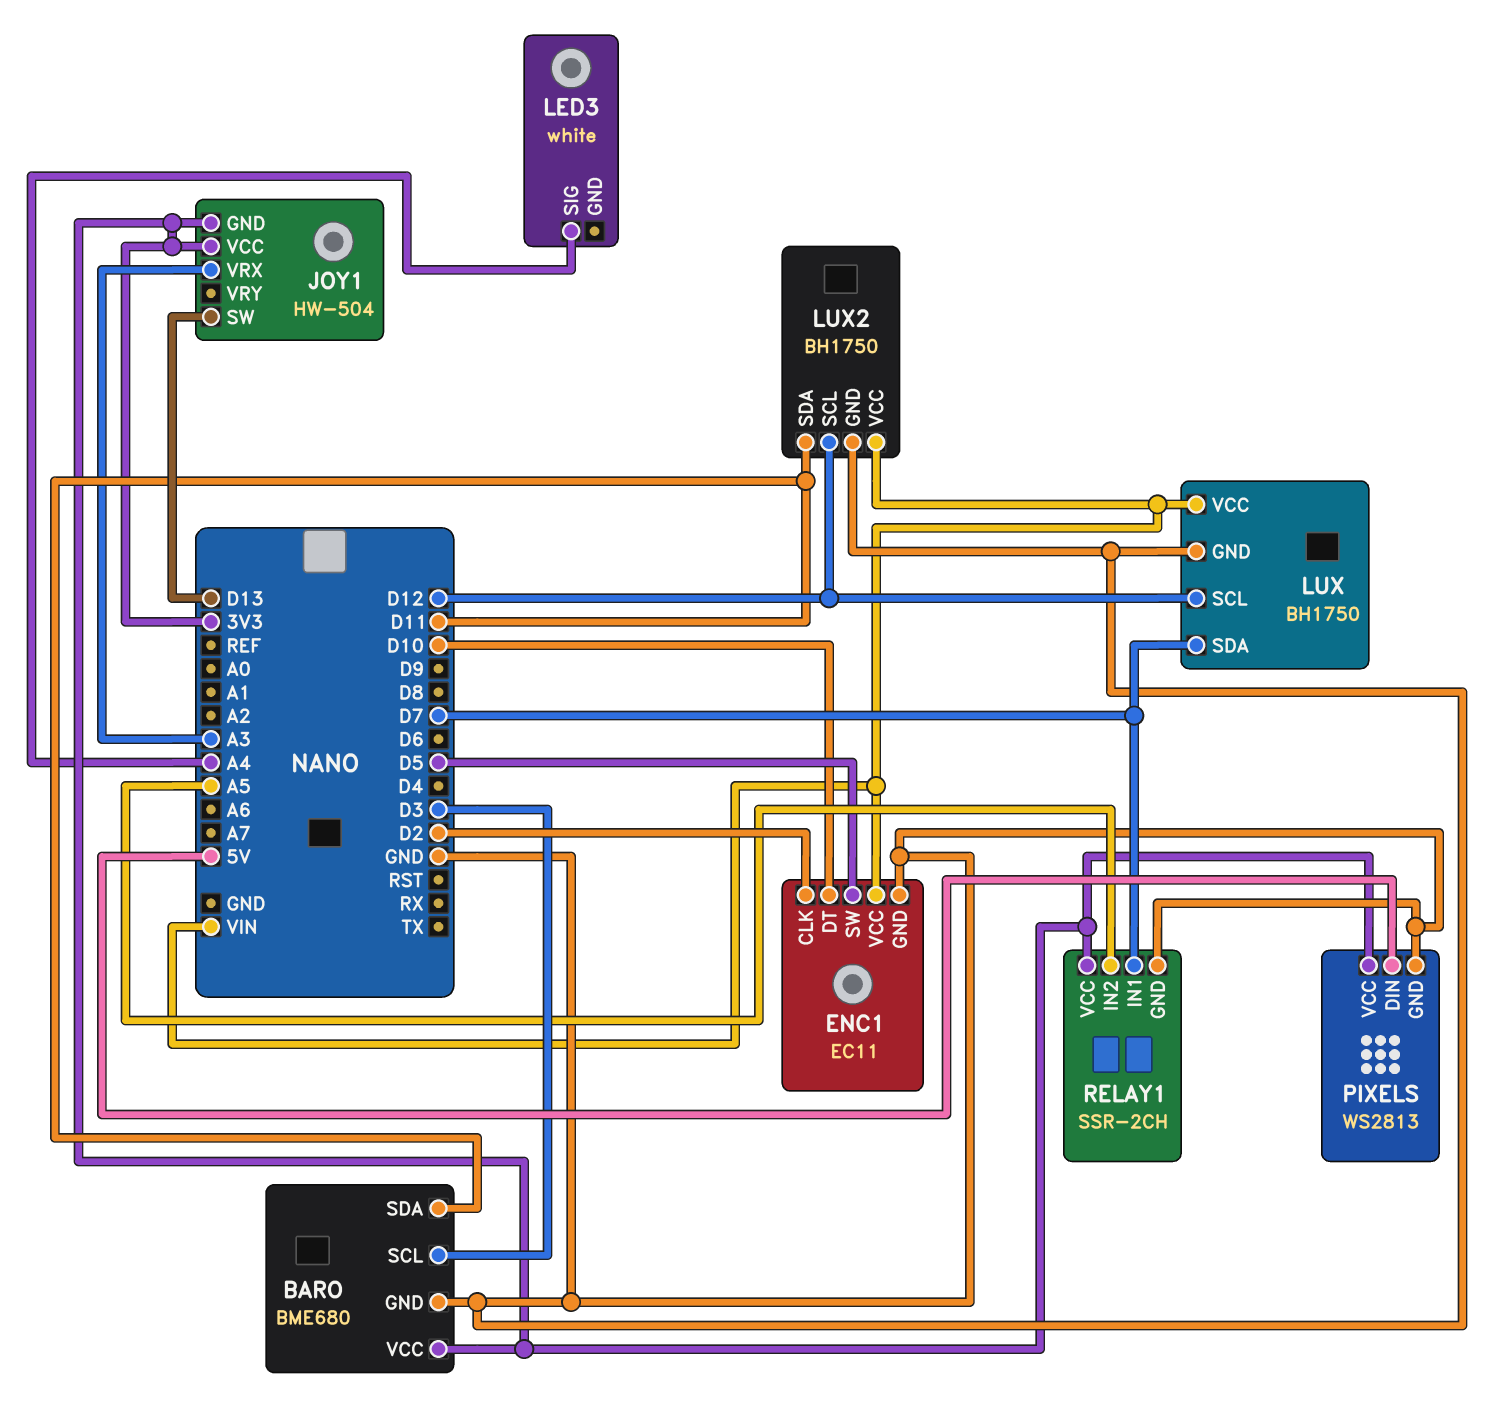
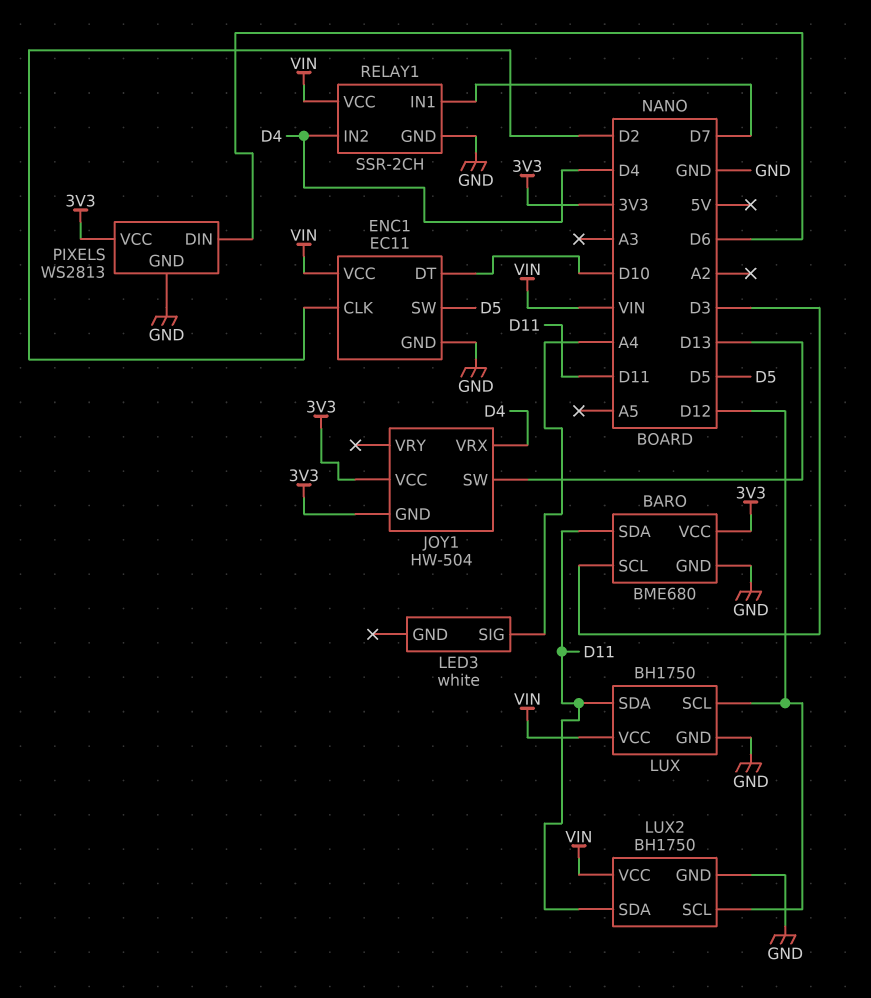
JOY1 pin VRX: A3 -> D4
LUX pin SDA: D7 -> D11
PIXELS pin DIN: 5V -> D6
RELAY1 pin IN2: A5 -> D4
RELAY1 pin VCC: 3V3 -> VIN

